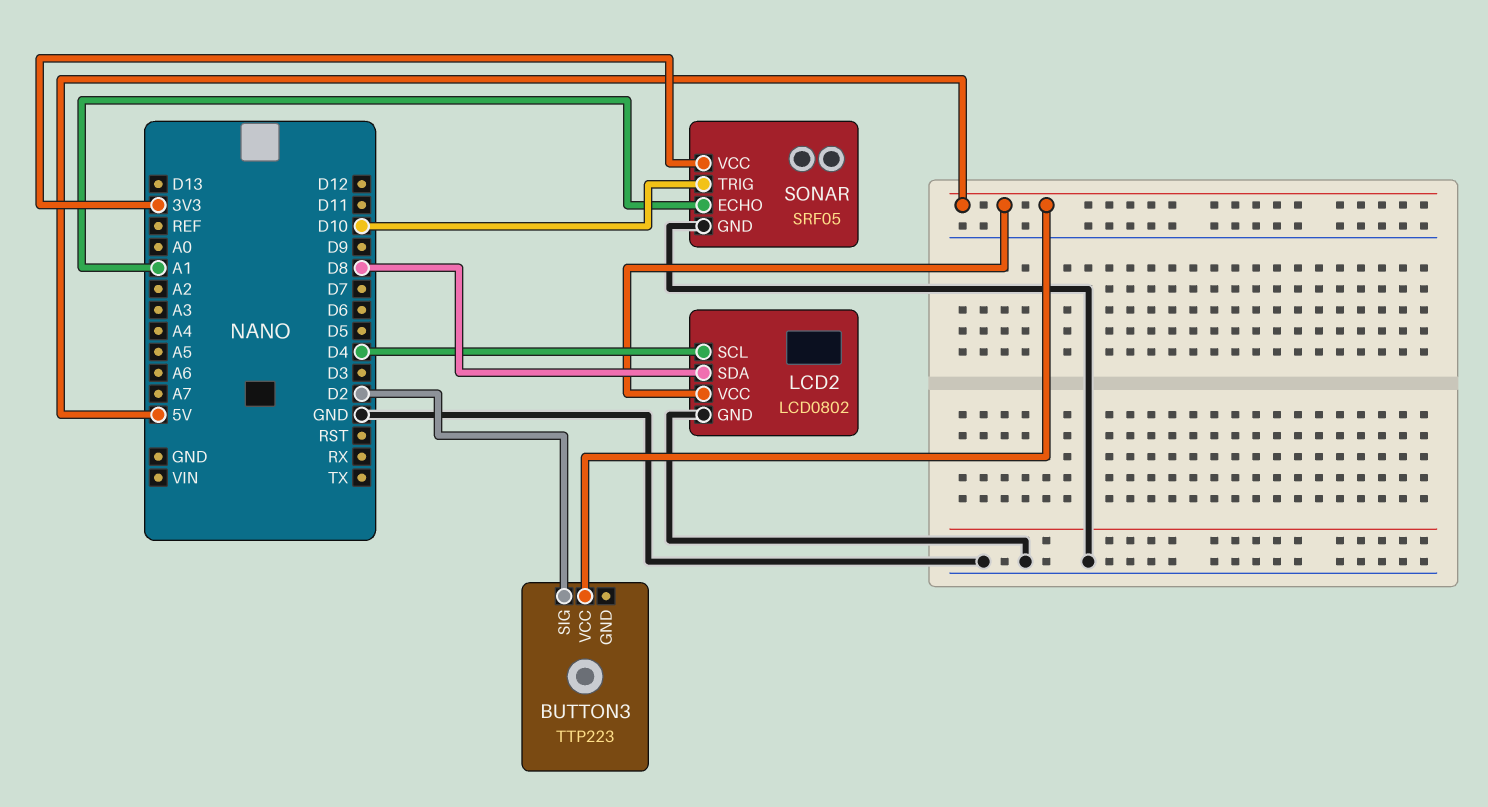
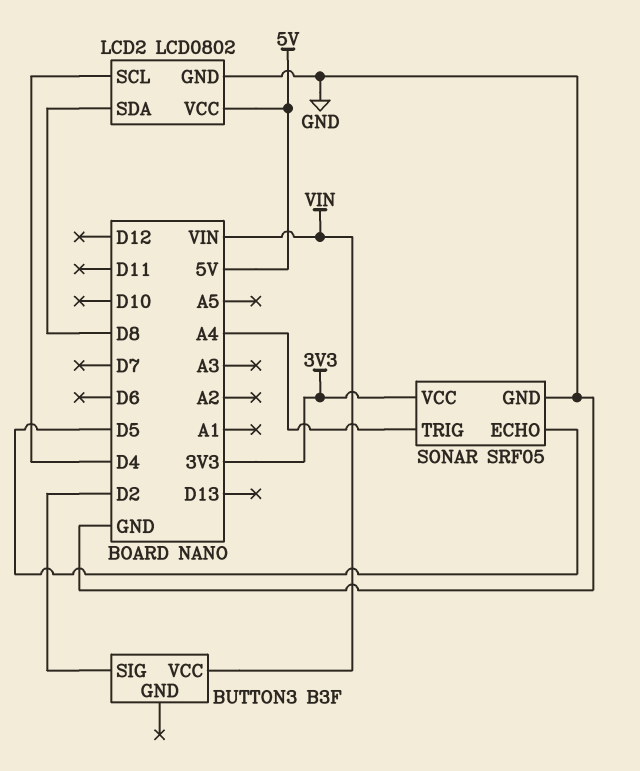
BUTTON3: TTP223 -> B3F
BUTTON3 pin VCC: 5V -> VIN
SONAR pin ECHO: A1 -> D5
SONAR pin TRIG: D10 -> A4

